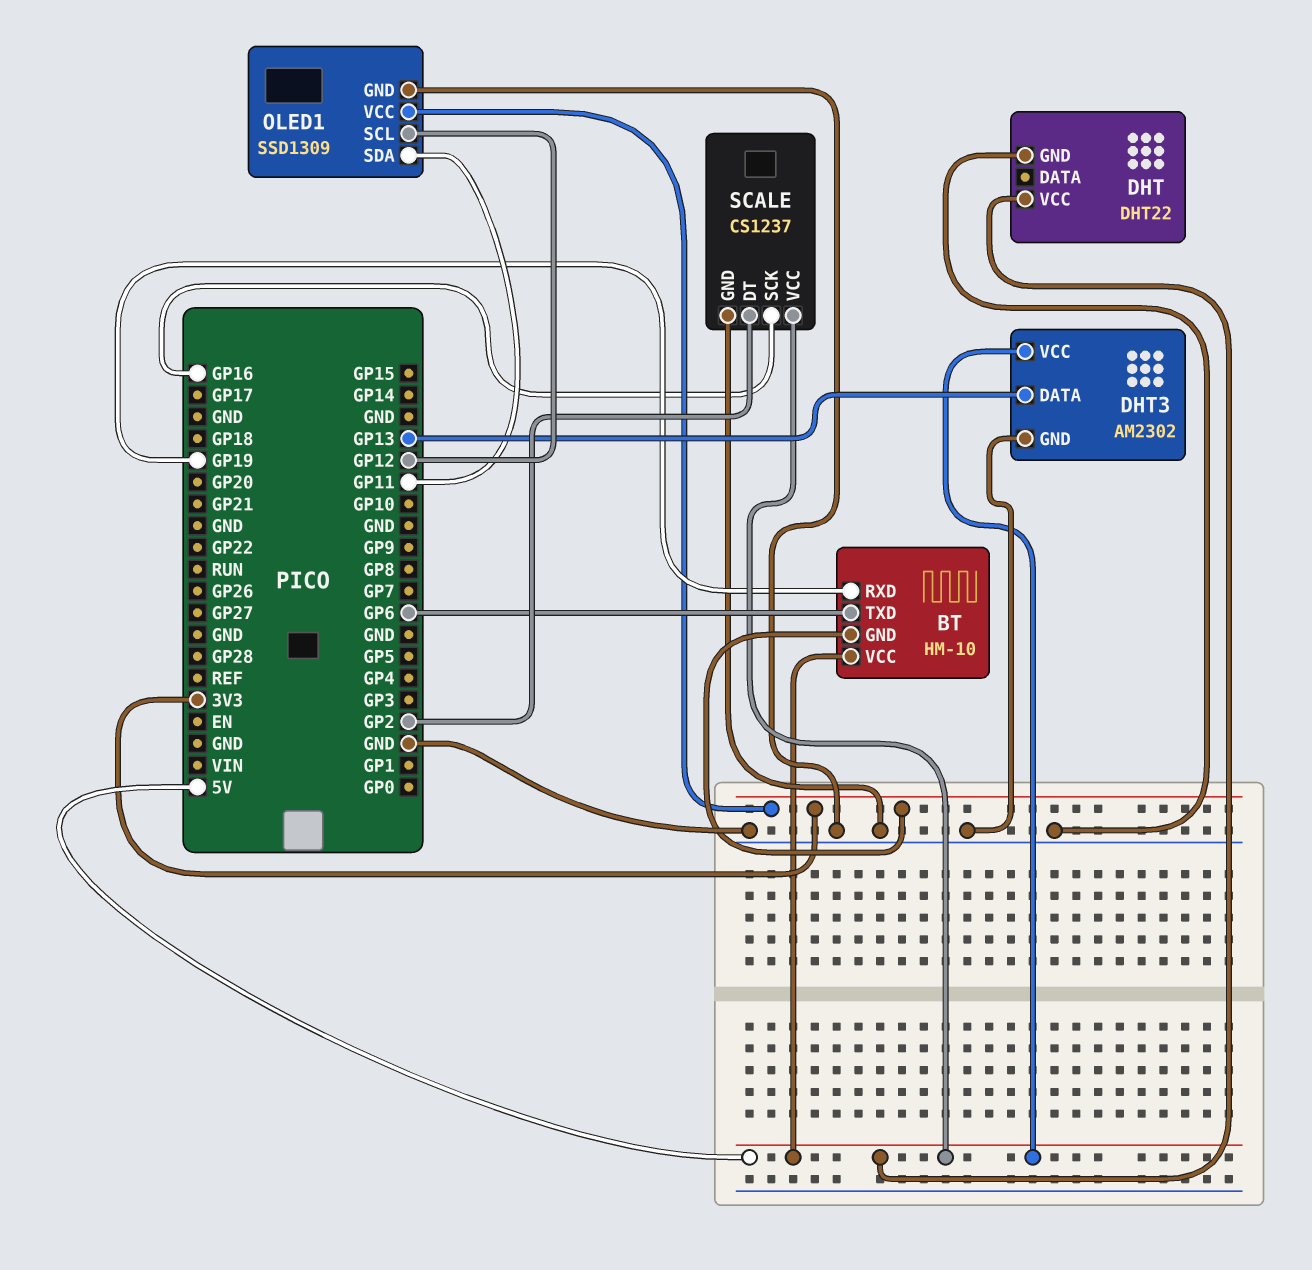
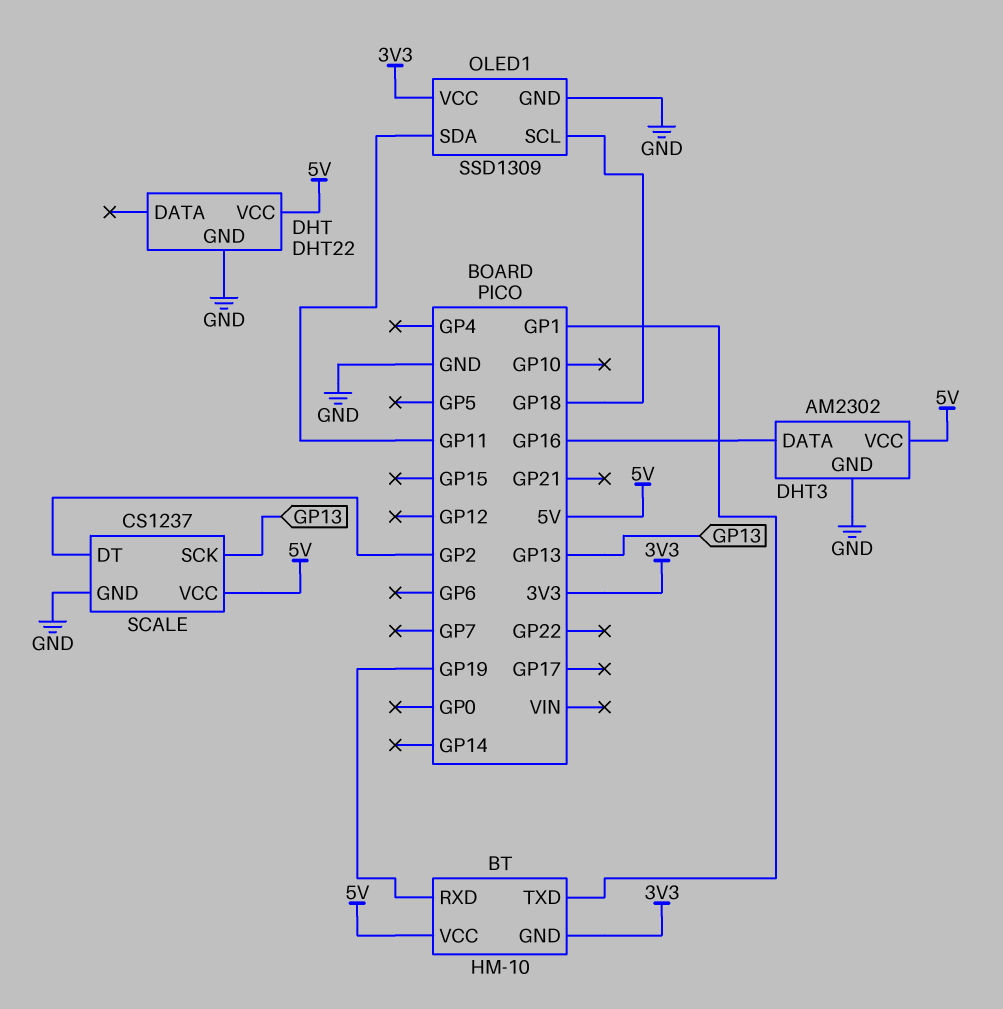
BT pin TXD: GP6 -> GP1
DHT3 pin DATA: GP13 -> GP16
OLED1 pin SCL: GP12 -> GP18
SCALE pin SCK: GP16 -> GP13

